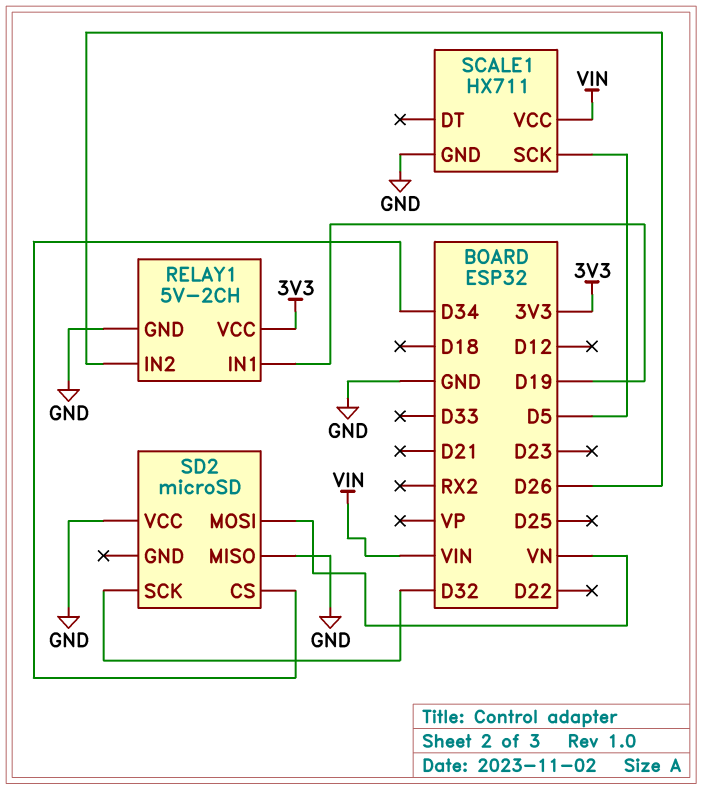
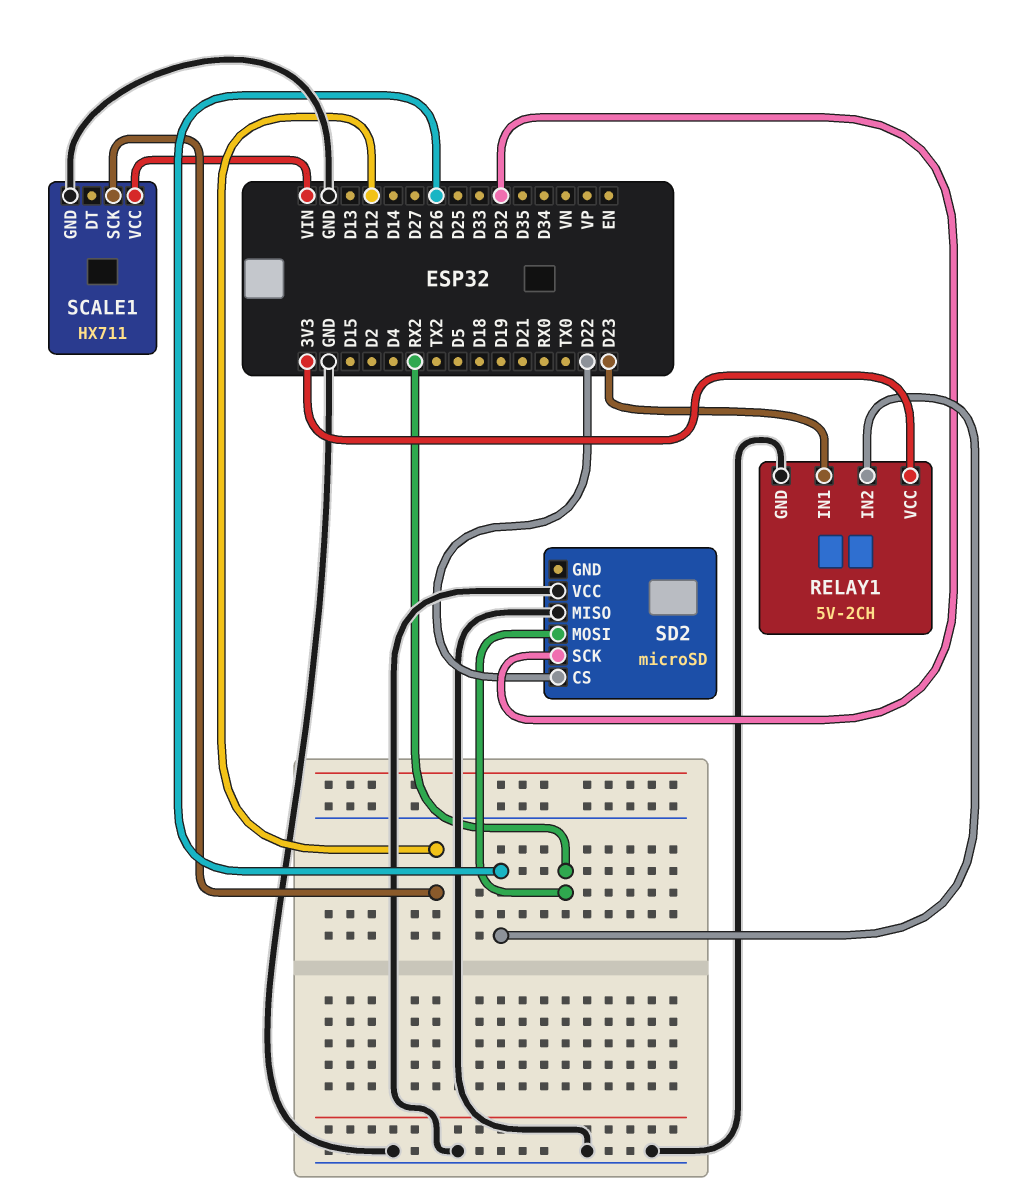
RELAY1 pin IN1: D19 -> D23
SCALE1 pin SCK: D5 -> D12
SD2 pin CS: D34 -> D22
SD2 pin MOSI: VN -> RX2

